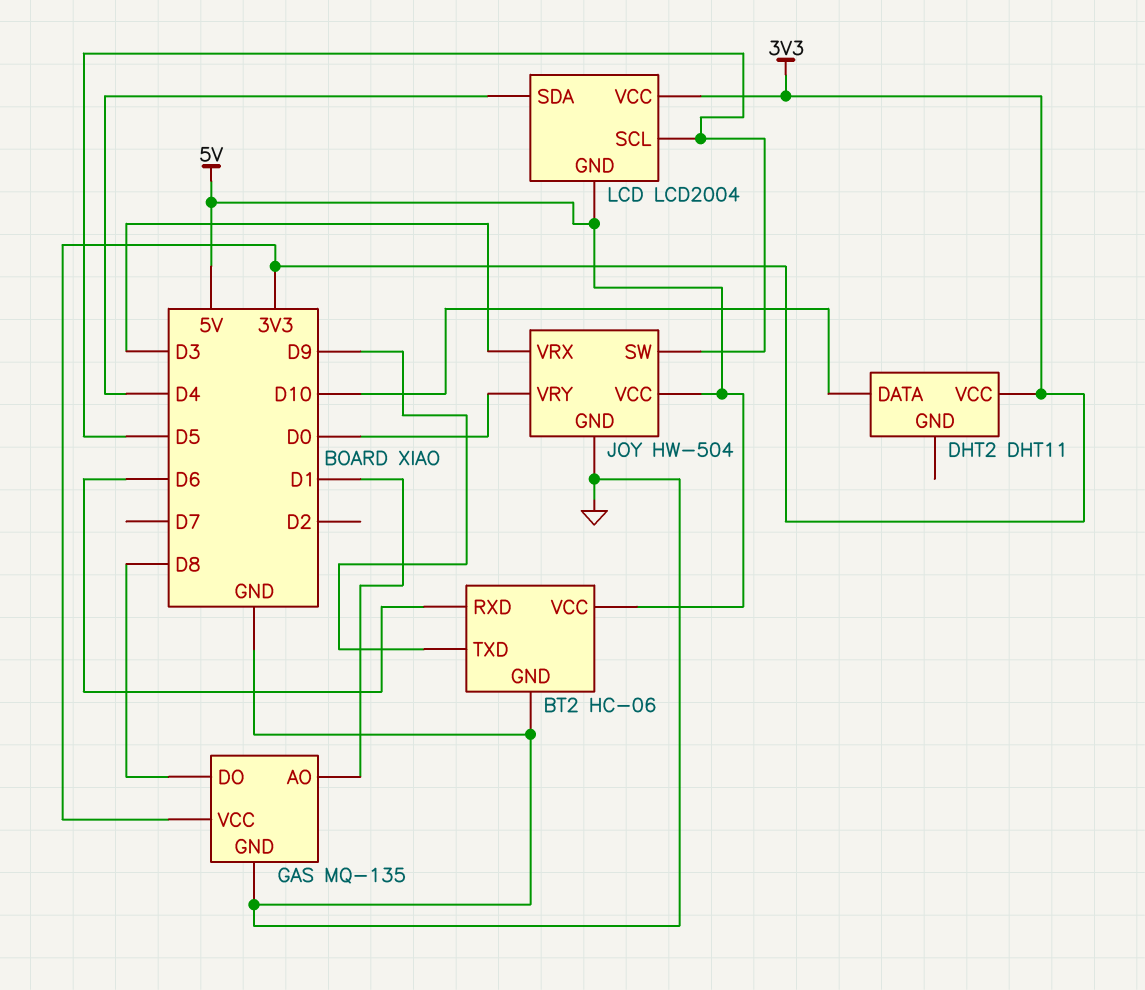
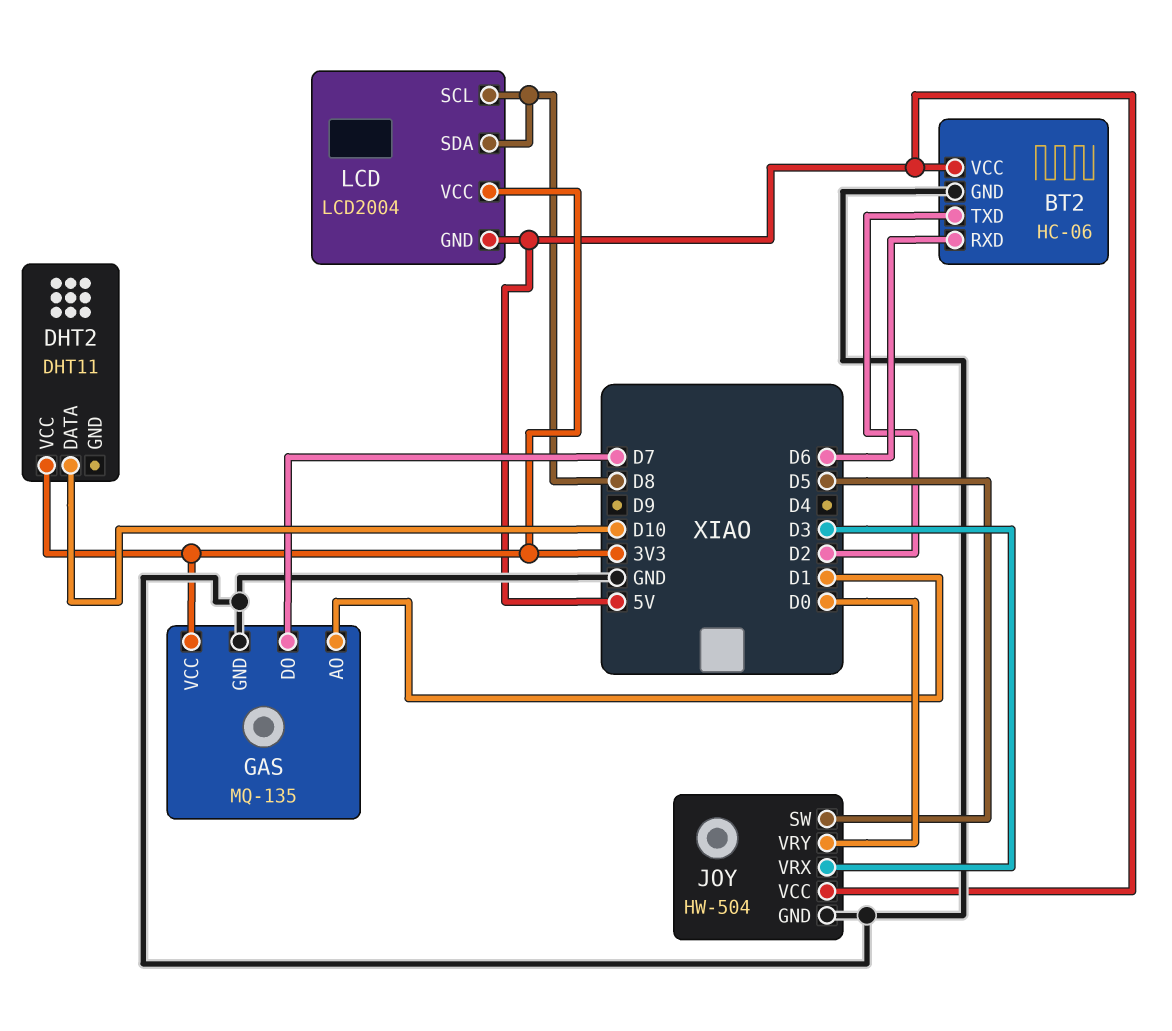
BT2 pin TXD: D9 -> D2
GAS pin DO: D8 -> D7
LCD pin SCL: D5 -> D8
LCD pin SDA: D4 -> D8

